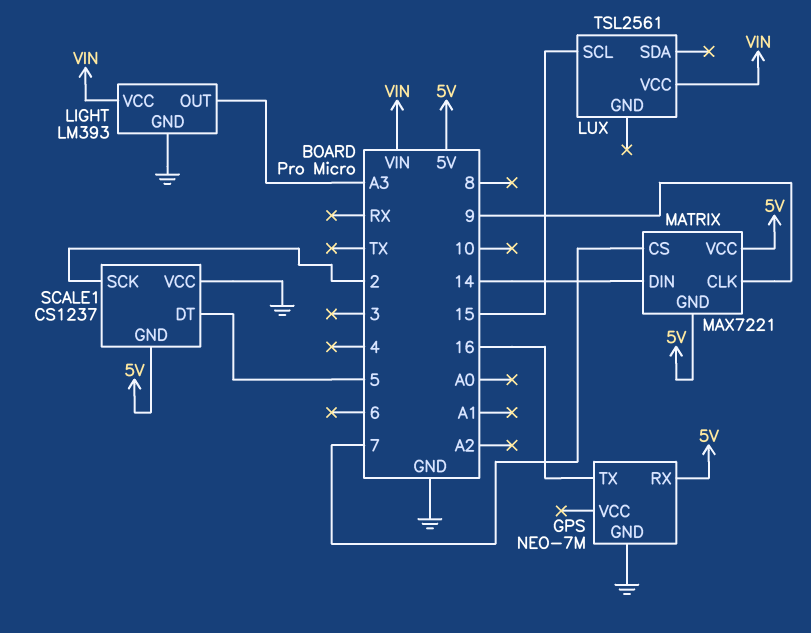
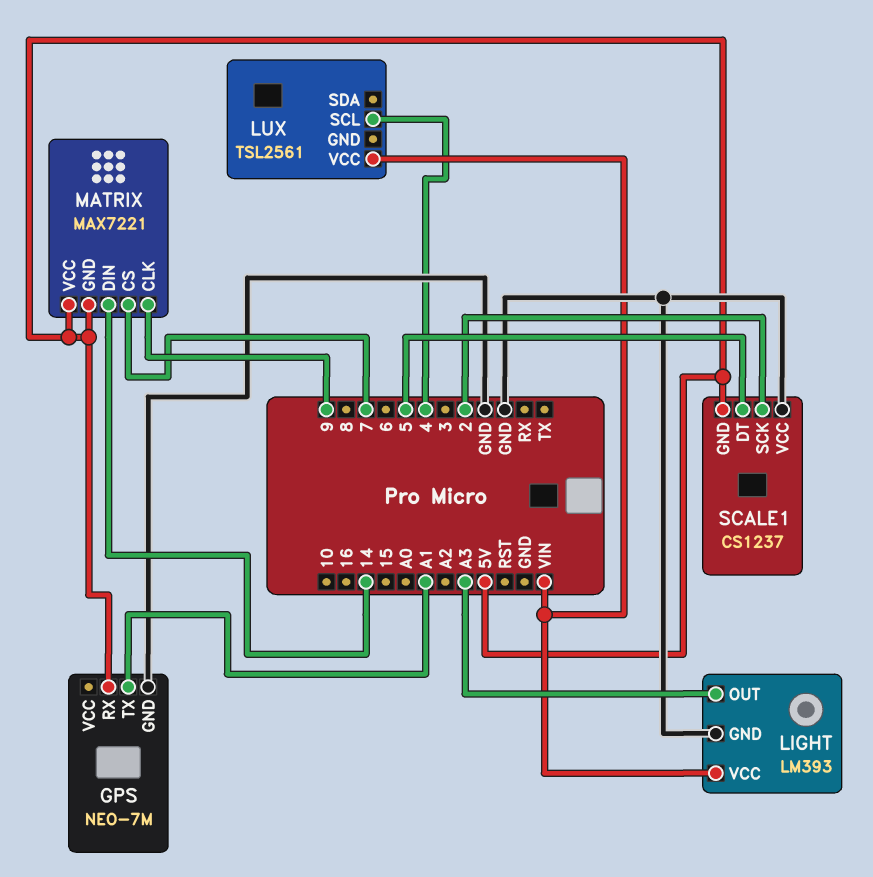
GPS pin TX: 16 -> A1
LUX pin SCL: 15 -> 4

